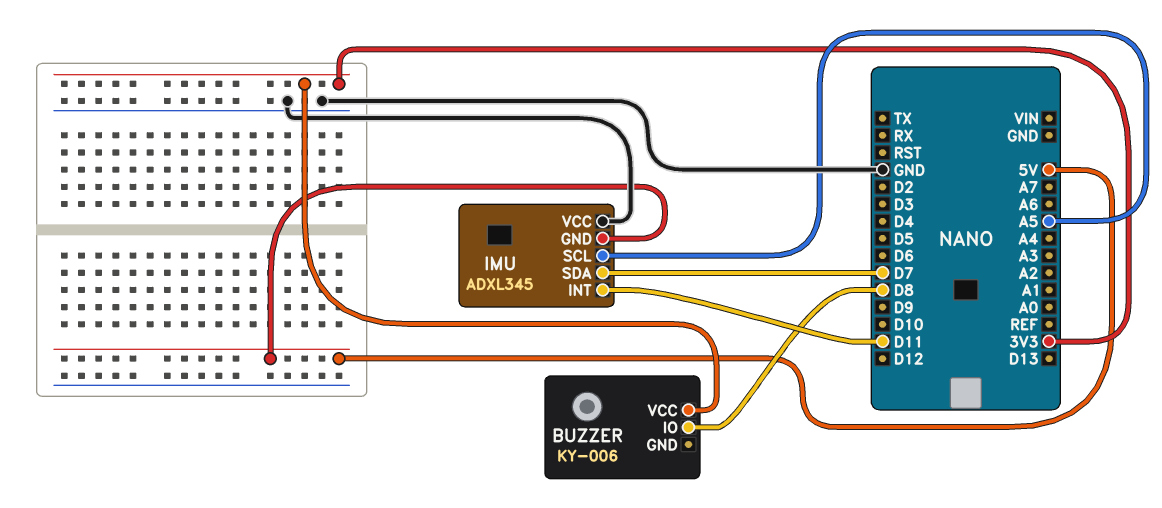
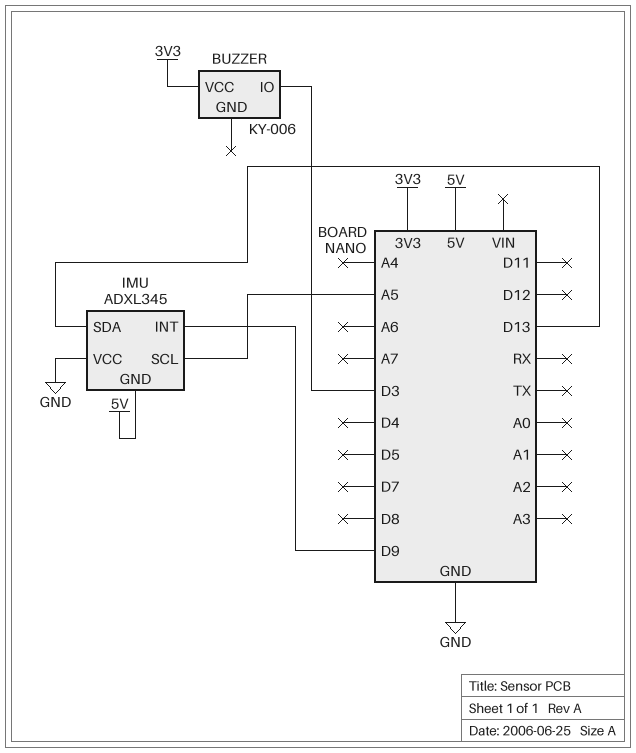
BUZZER pin IO: D8 -> D3
IMU pin INT: D11 -> D9
IMU pin SDA: D7 -> D13

